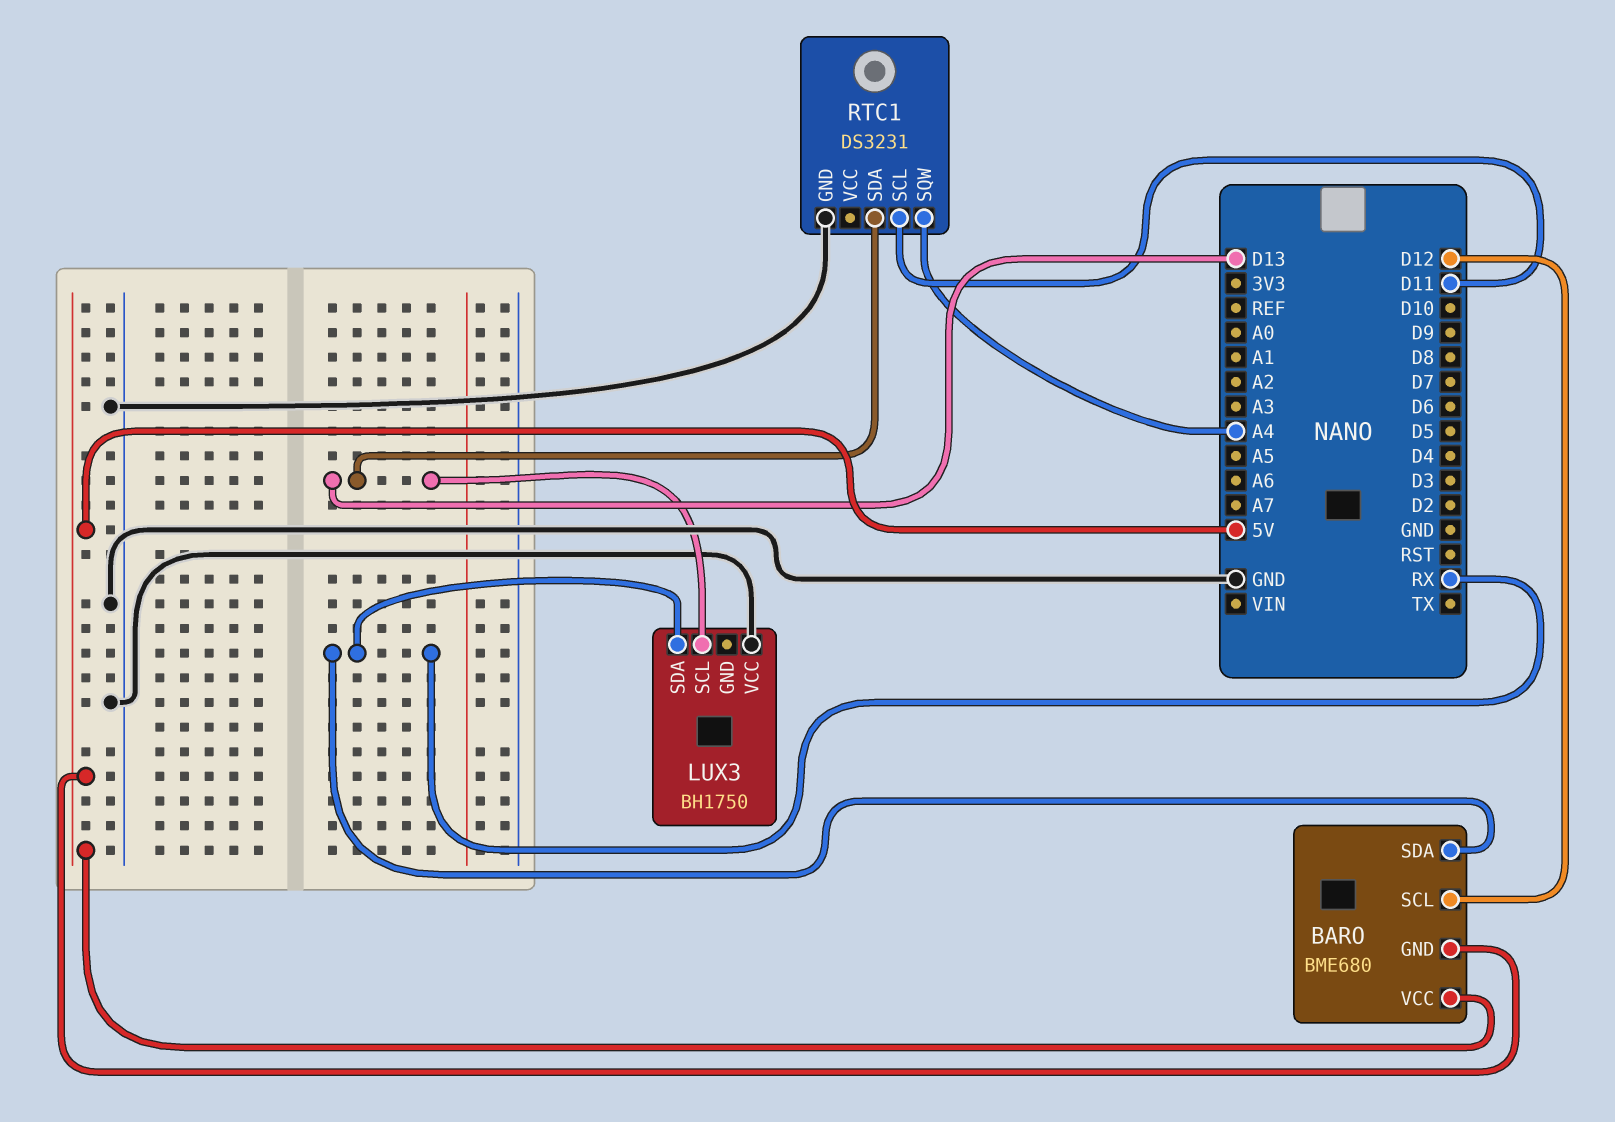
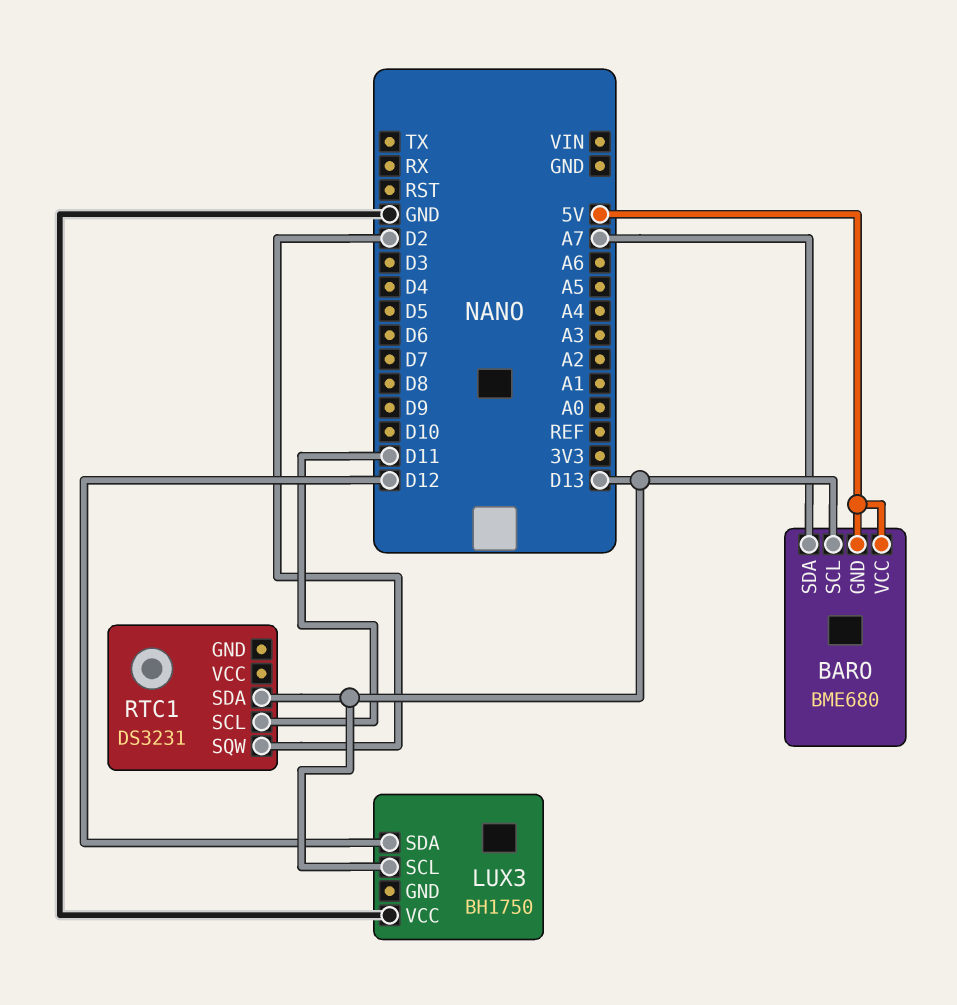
BARO pin SCL: D12 -> D13
BARO pin SDA: RX -> A7
LUX3 pin SDA: RX -> D12
RTC1 pin GND: GND -> none
RTC1 pin SQW: A4 -> D2

